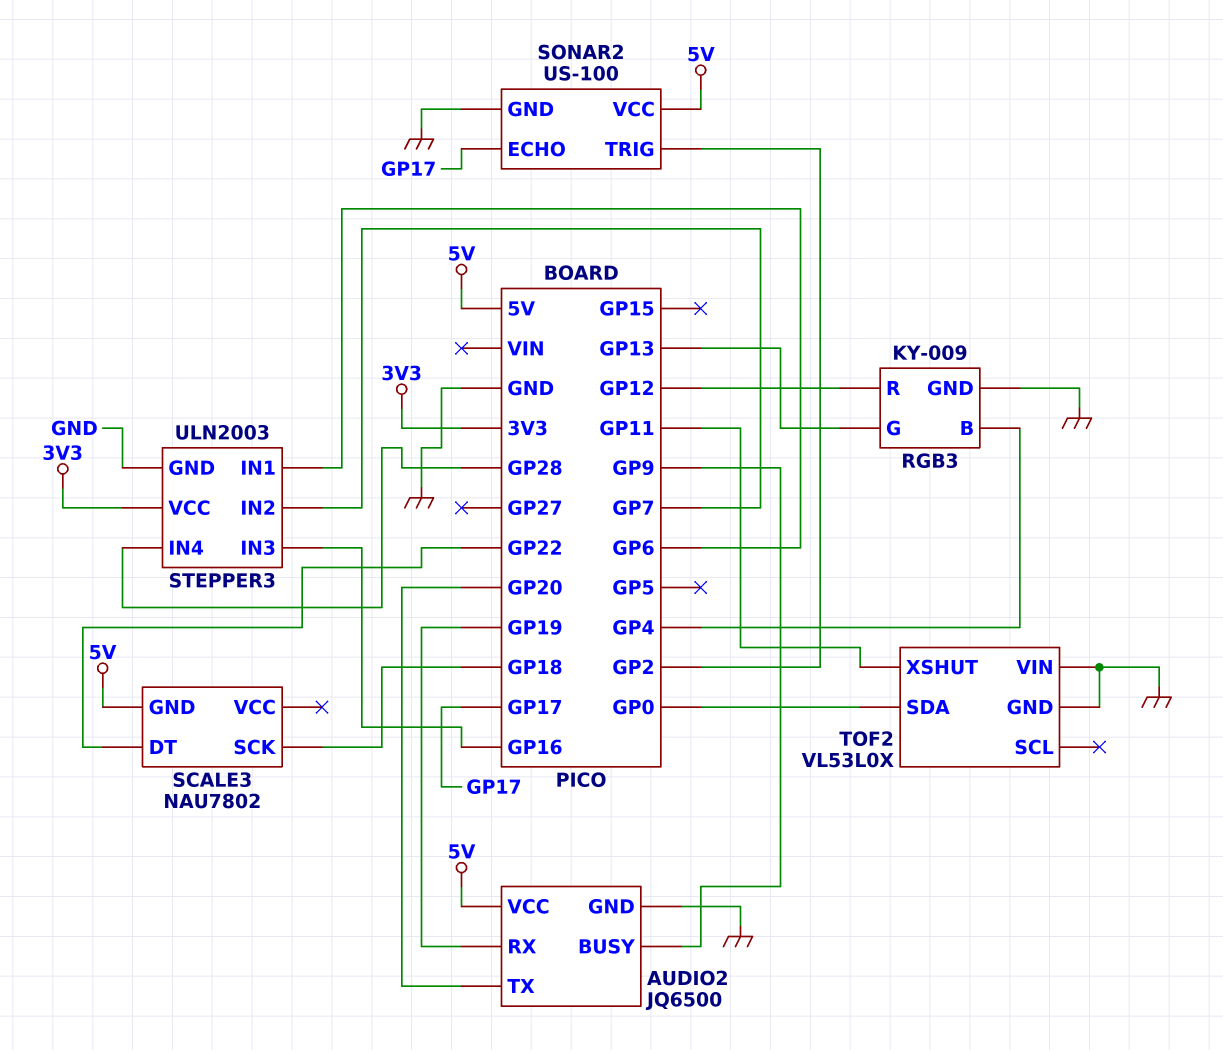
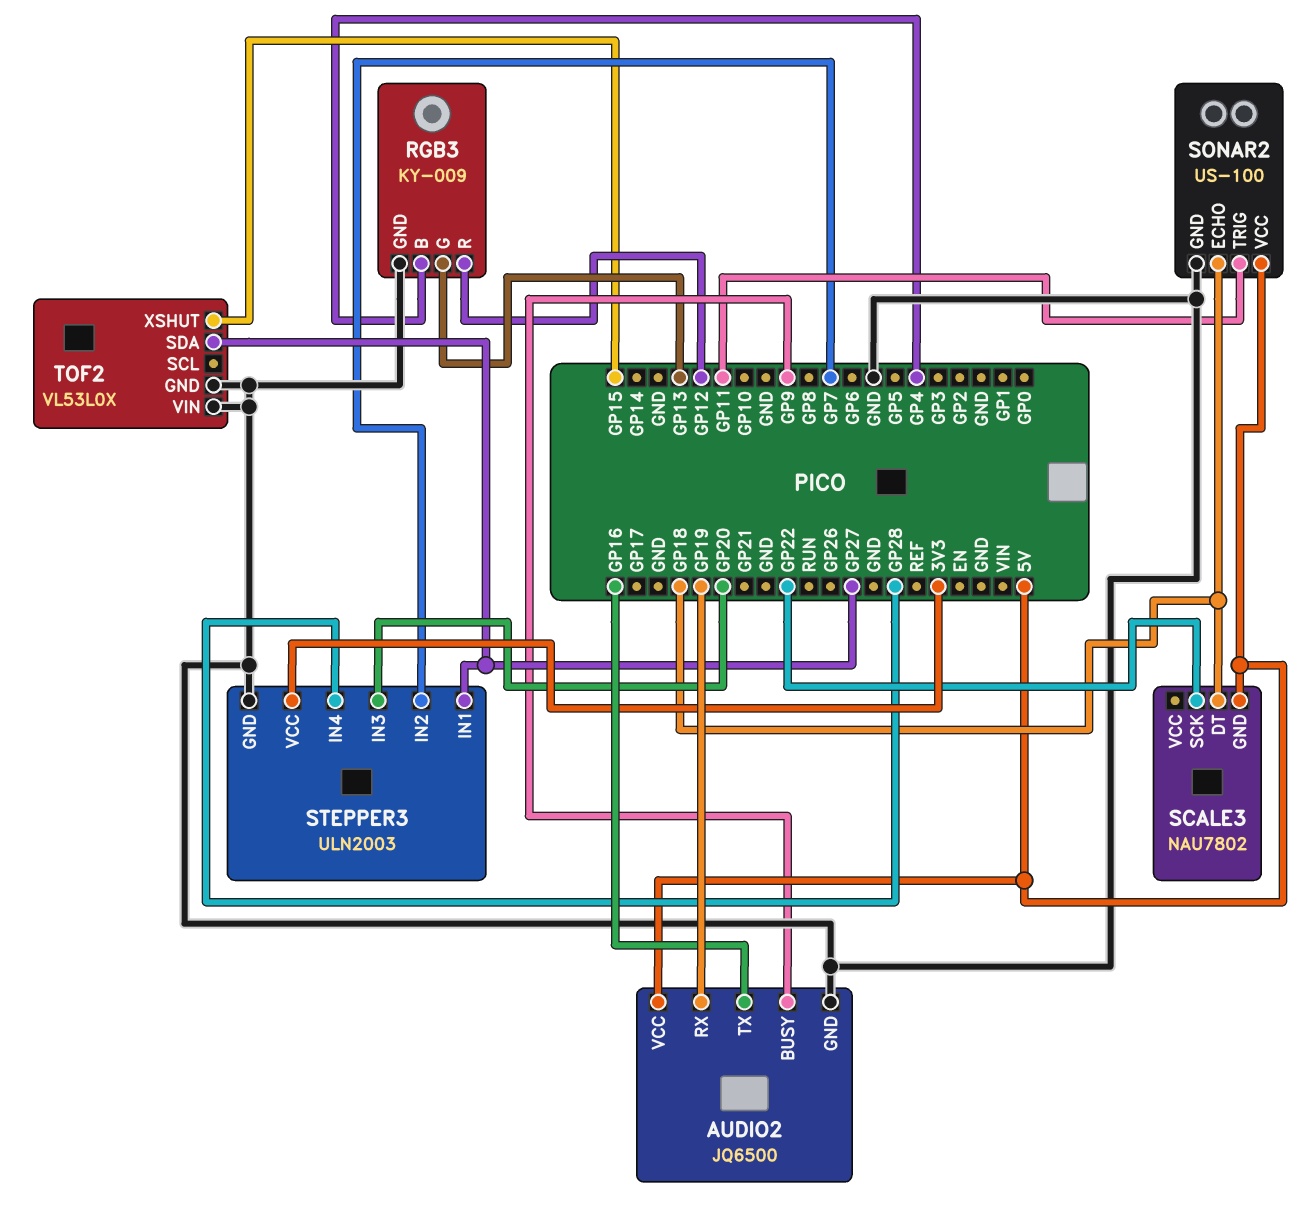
AUDIO2 pin TX: GP20 -> GP16
SCALE3 pin DT: GP22 -> GP18
SCALE3 pin SCK: GP18 -> GP22
SONAR2 pin ECHO: GP17 -> GP18
SONAR2 pin TRIG: GP2 -> GP11
STEPPER3 pin IN1: GP6 -> GP27
STEPPER3 pin IN3: GP16 -> GP20
TOF2 pin SDA: GP0 -> GP27
TOF2 pin XSHUT: GP11 -> GP15

